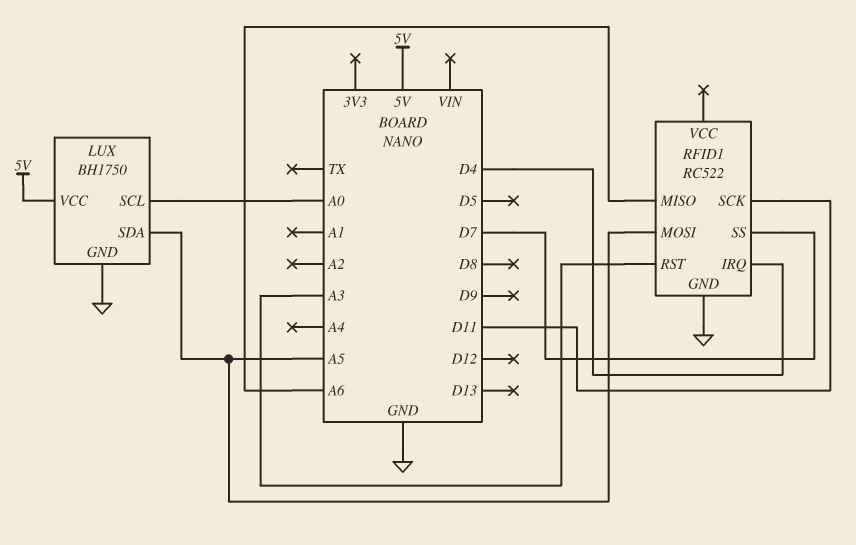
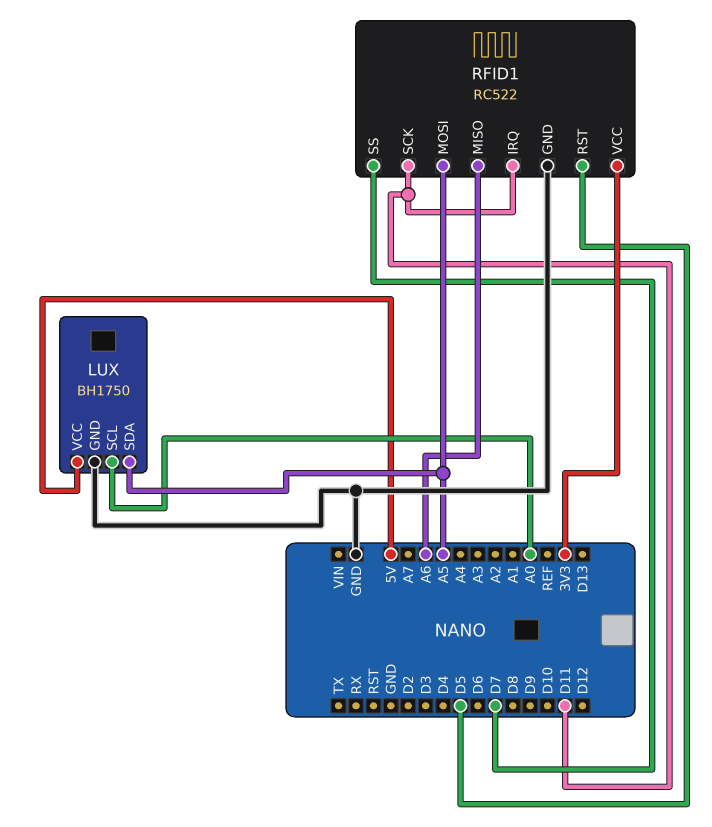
RFID1 pin IRQ: D4 -> D11
RFID1 pin RST: A3 -> D5
RFID1 pin VCC: none -> 3V3

